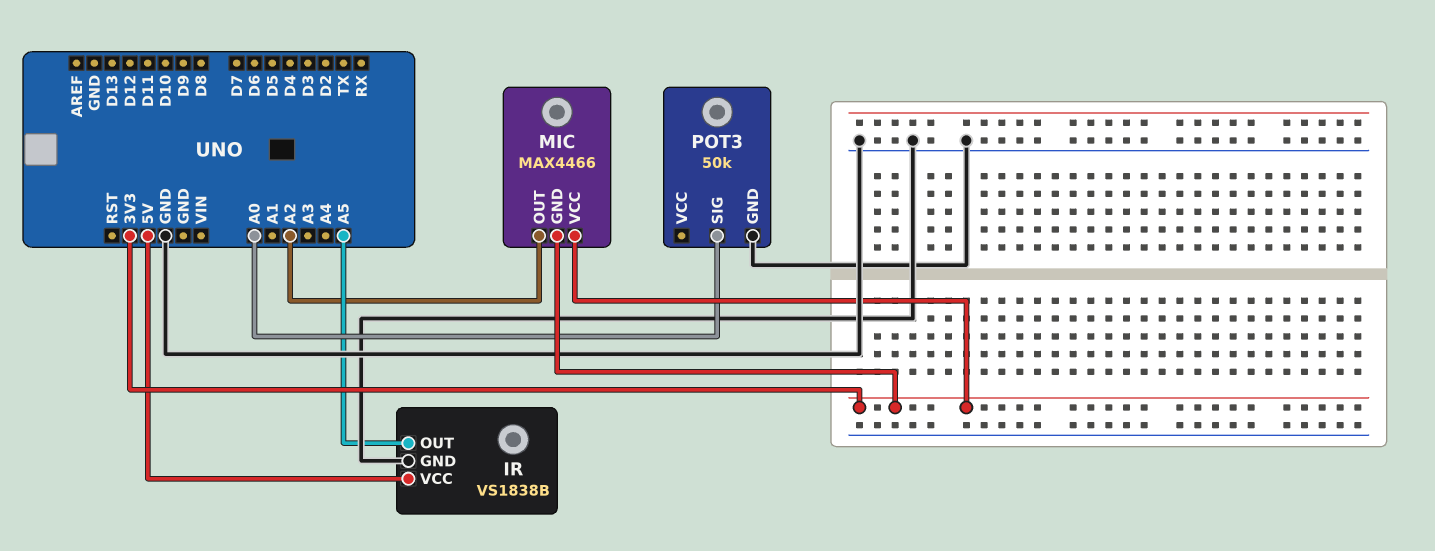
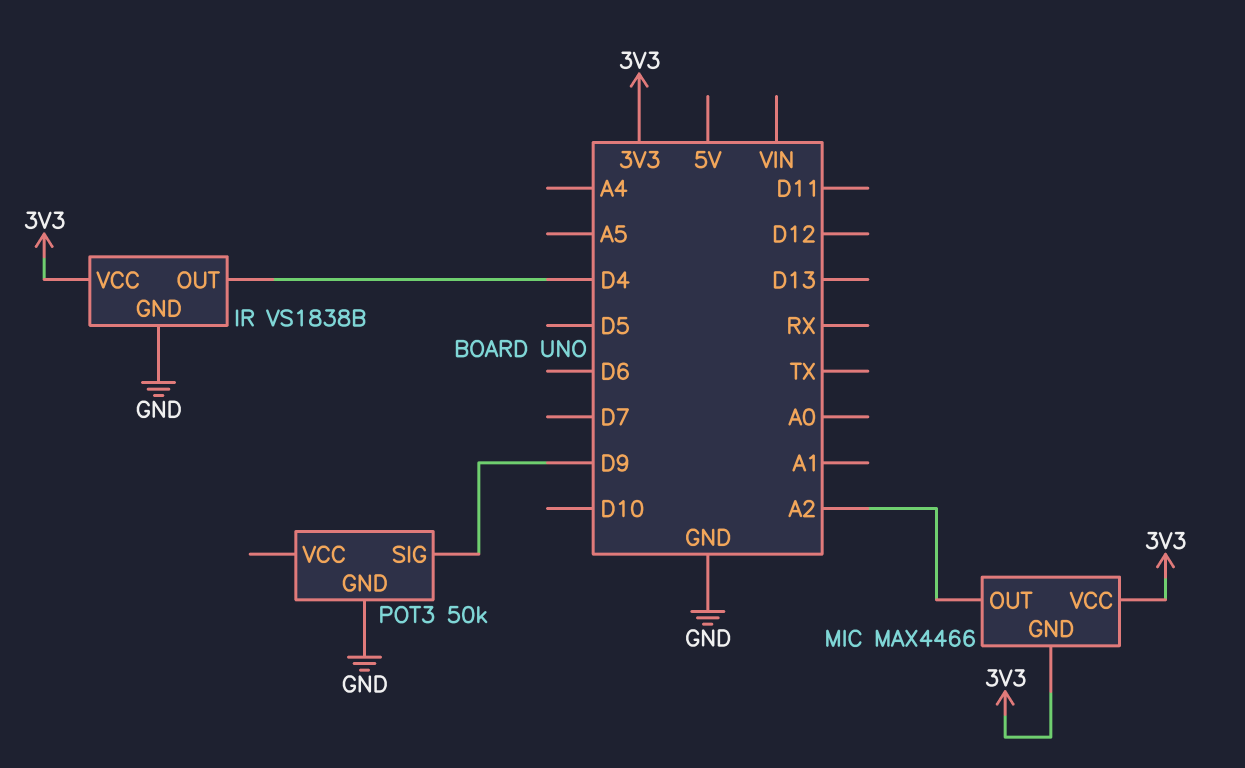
IR pin OUT: A5 -> D4
IR pin VCC: 5V -> 3V3
POT3 pin SIG: A0 -> D9

